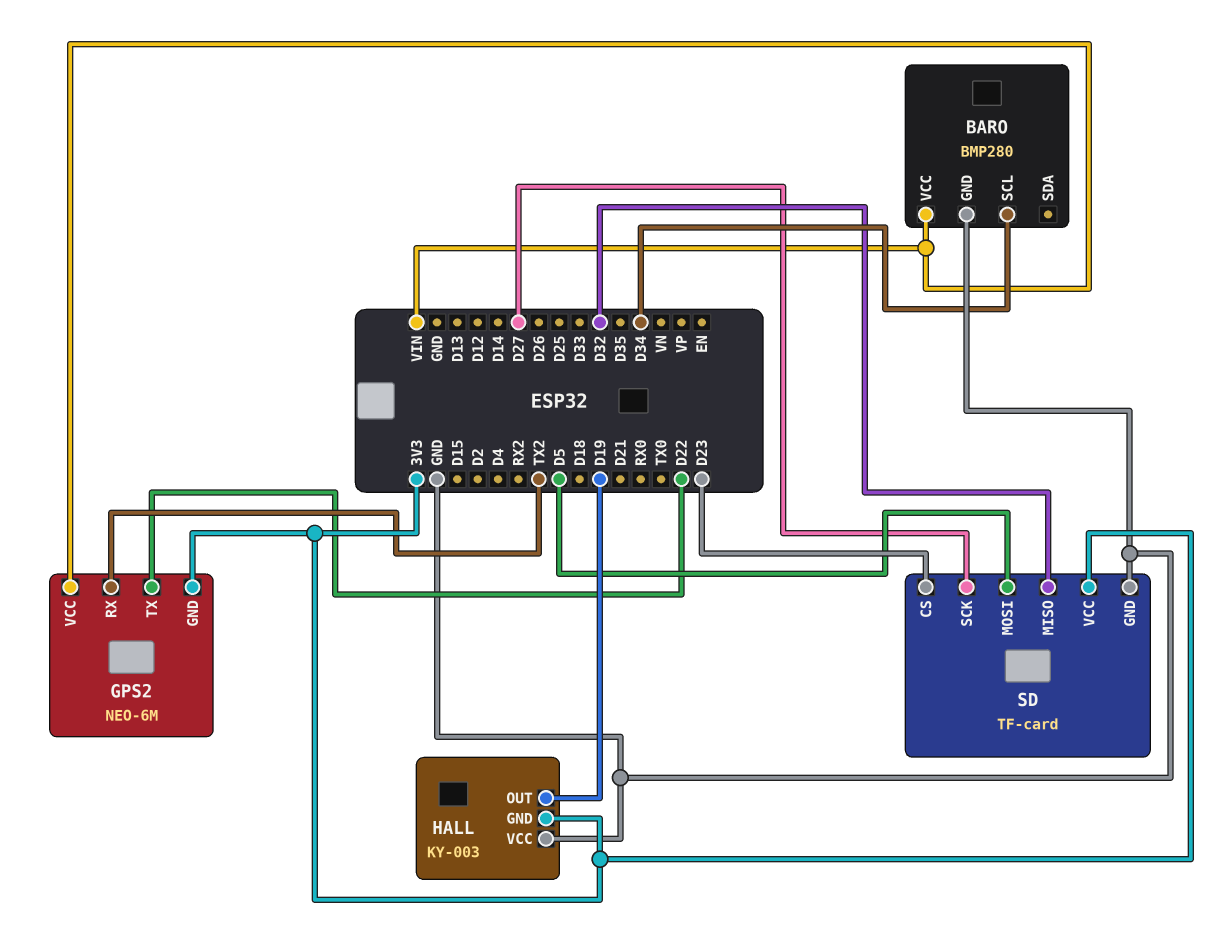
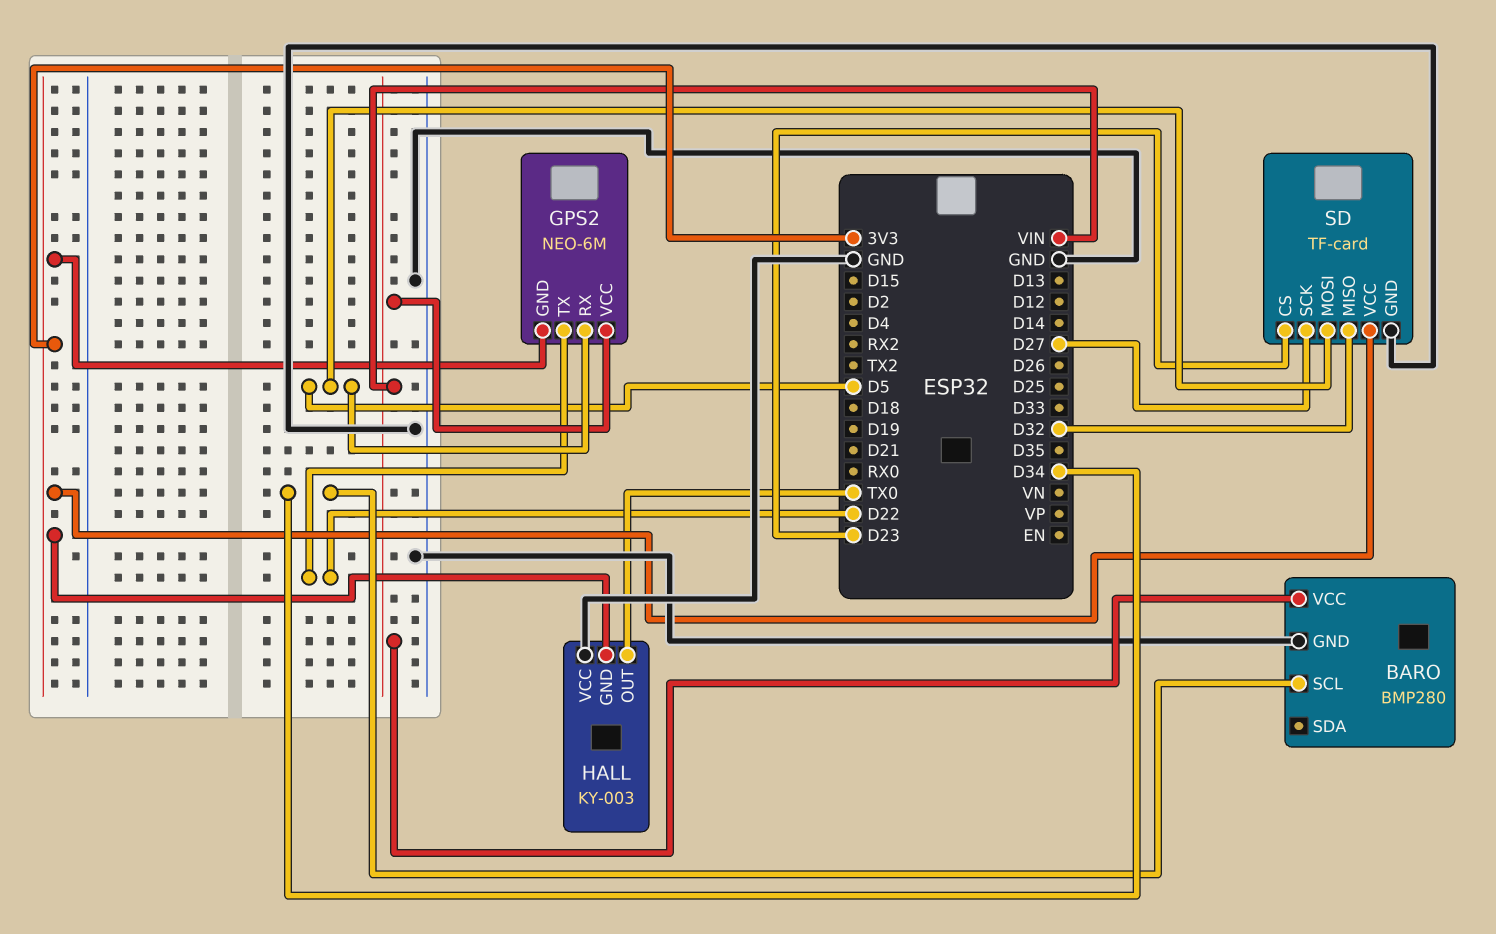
GPS2 pin RX: TX2 -> D5
HALL pin OUT: D19 -> TX0

